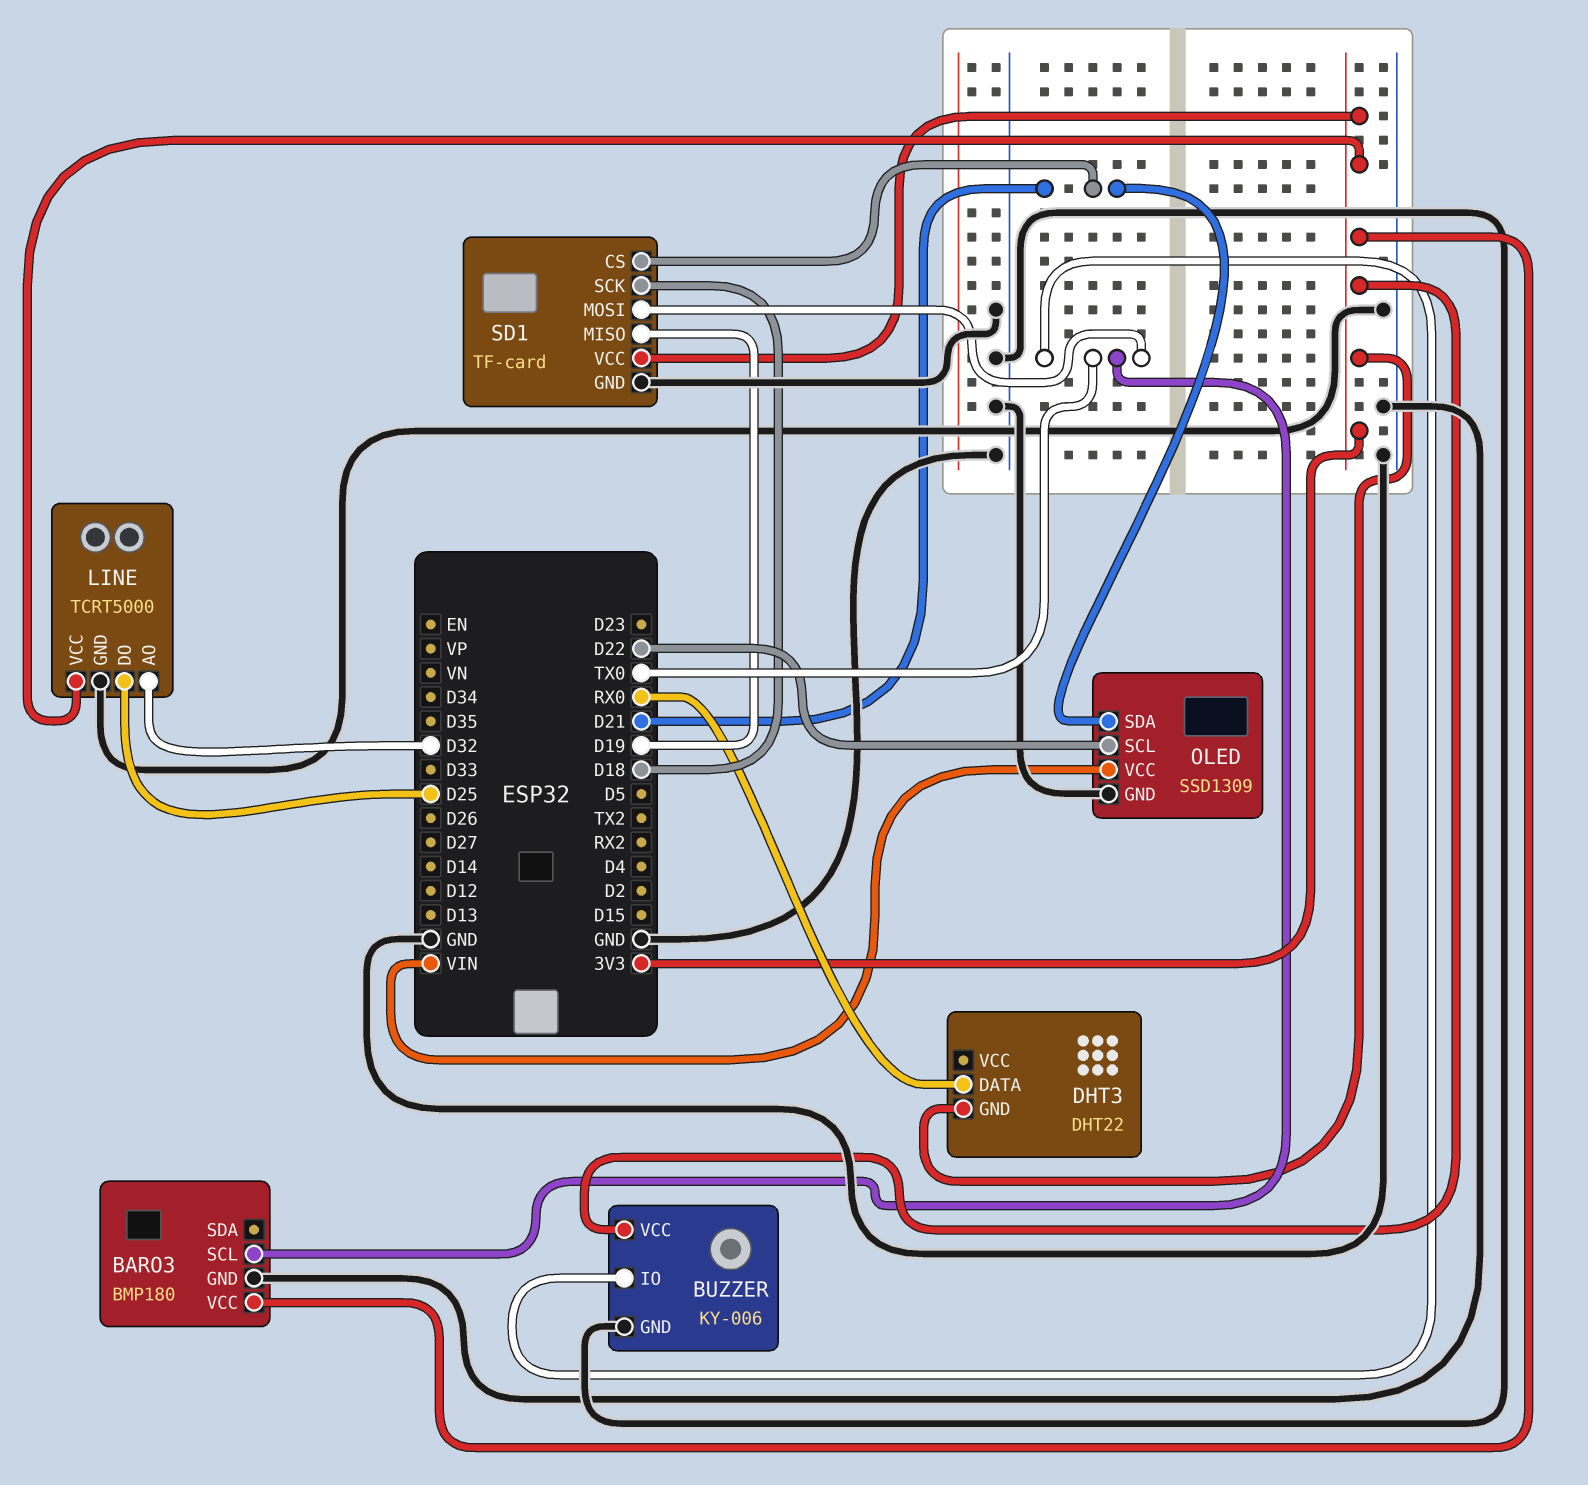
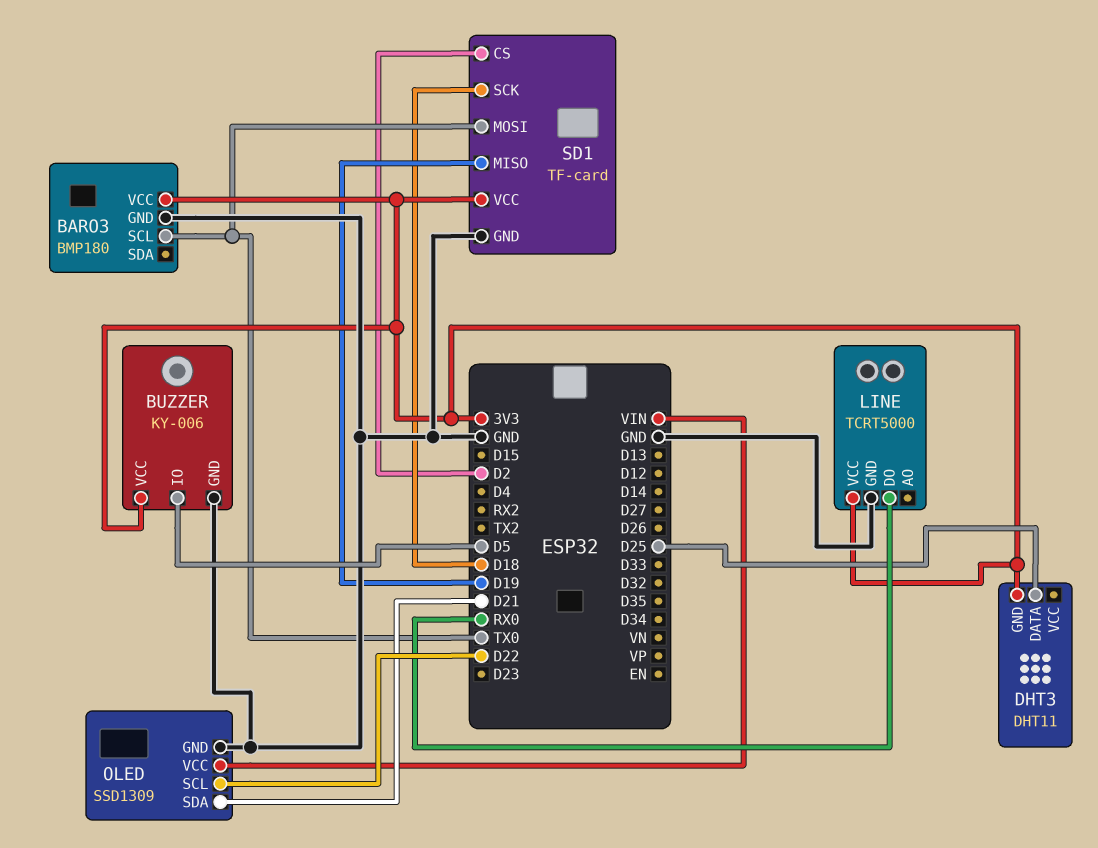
BUZZER pin IO: TX0 -> D5
DHT3: DHT22 -> DHT11
DHT3 pin DATA: RX0 -> D25
LINE pin AO: D32 -> none
LINE pin DO: D25 -> RX0
SD1 pin CS: D21 -> D2

